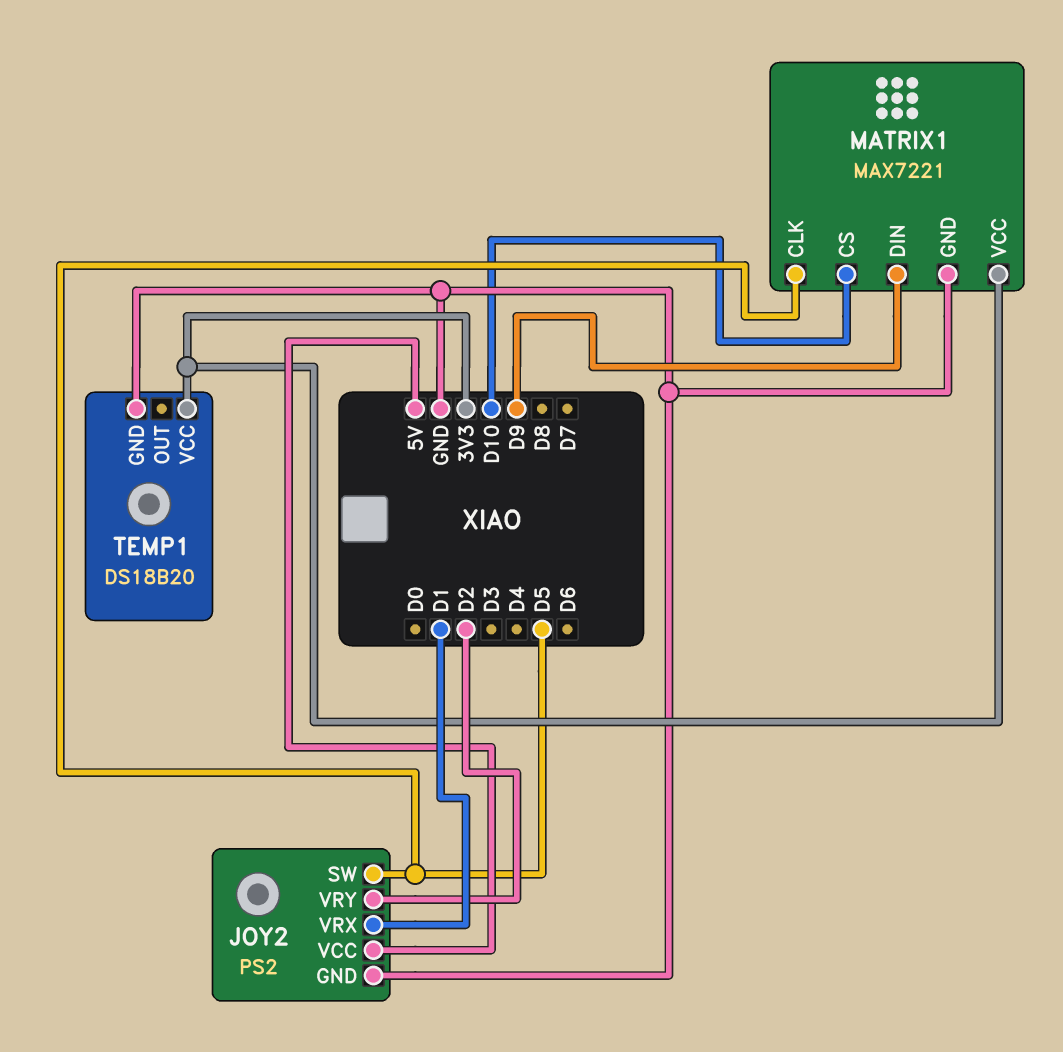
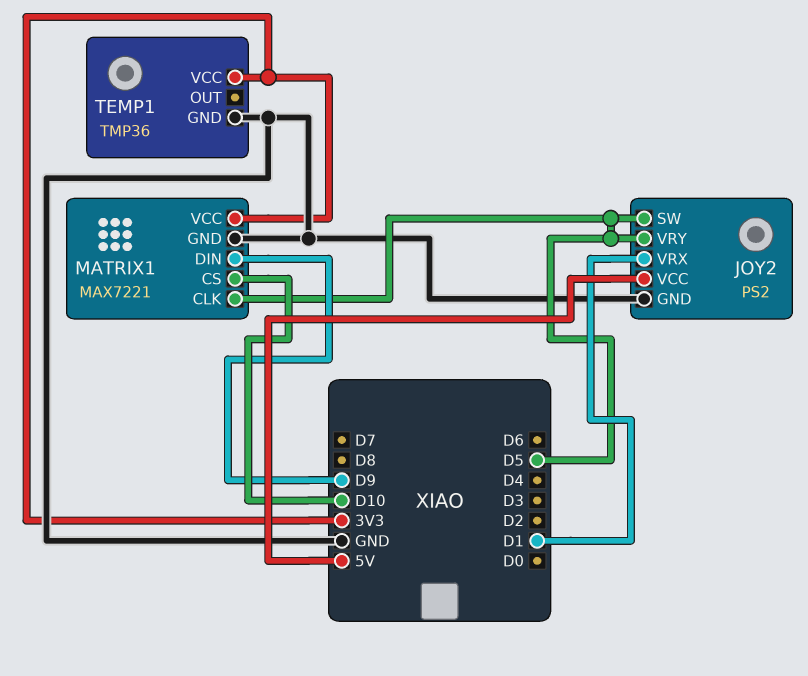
JOY2 pin VRY: D2 -> D5
TEMP1: DS18B20 -> TMP36

